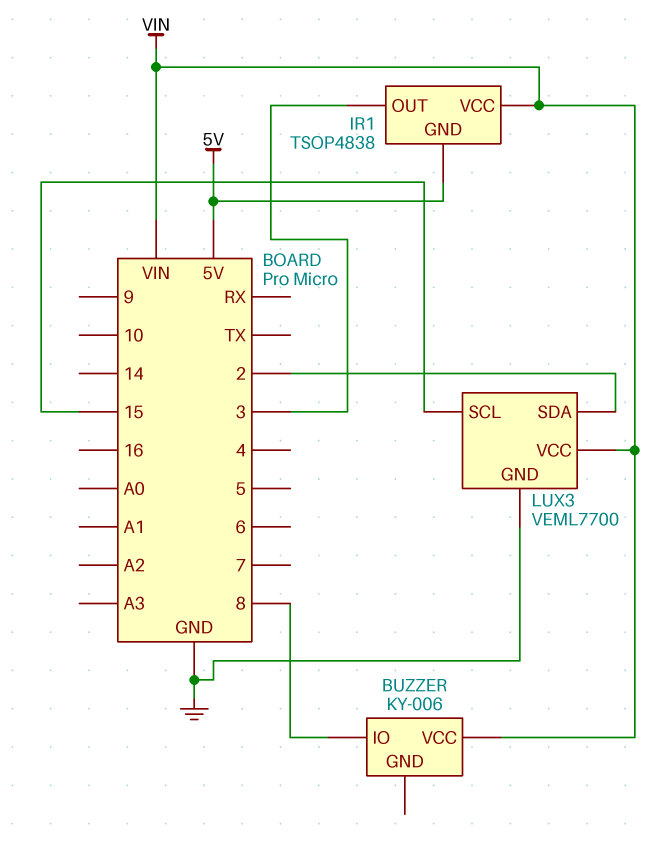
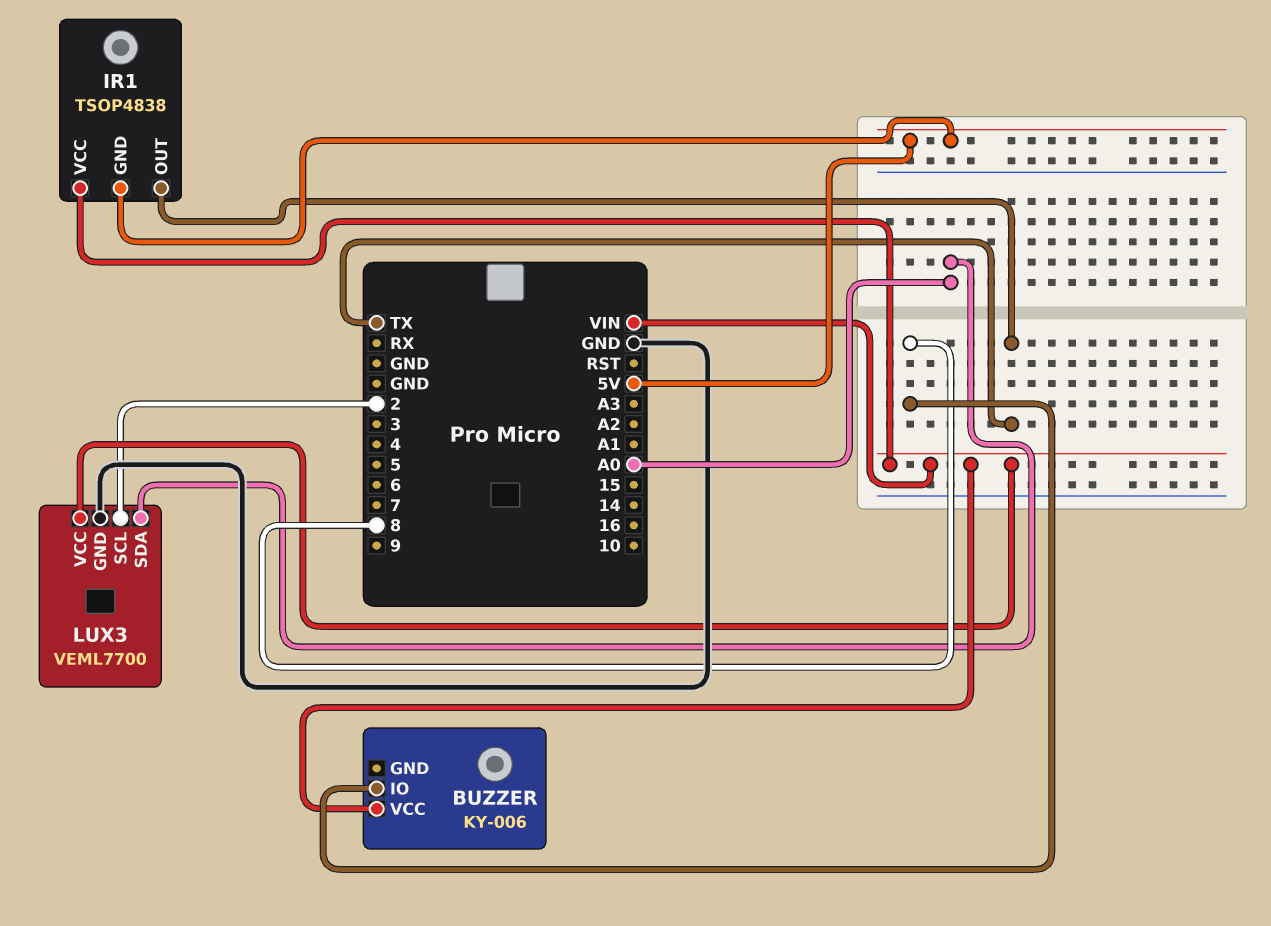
IR1 pin OUT: 3 -> TX
LUX3 pin SCL: 15 -> 2
LUX3 pin SDA: 2 -> A0

